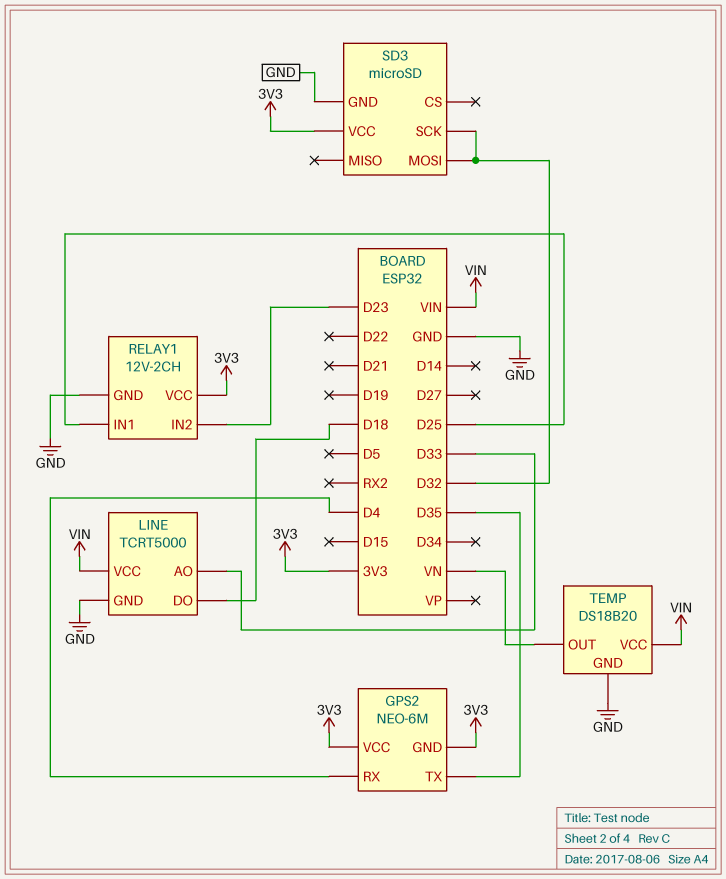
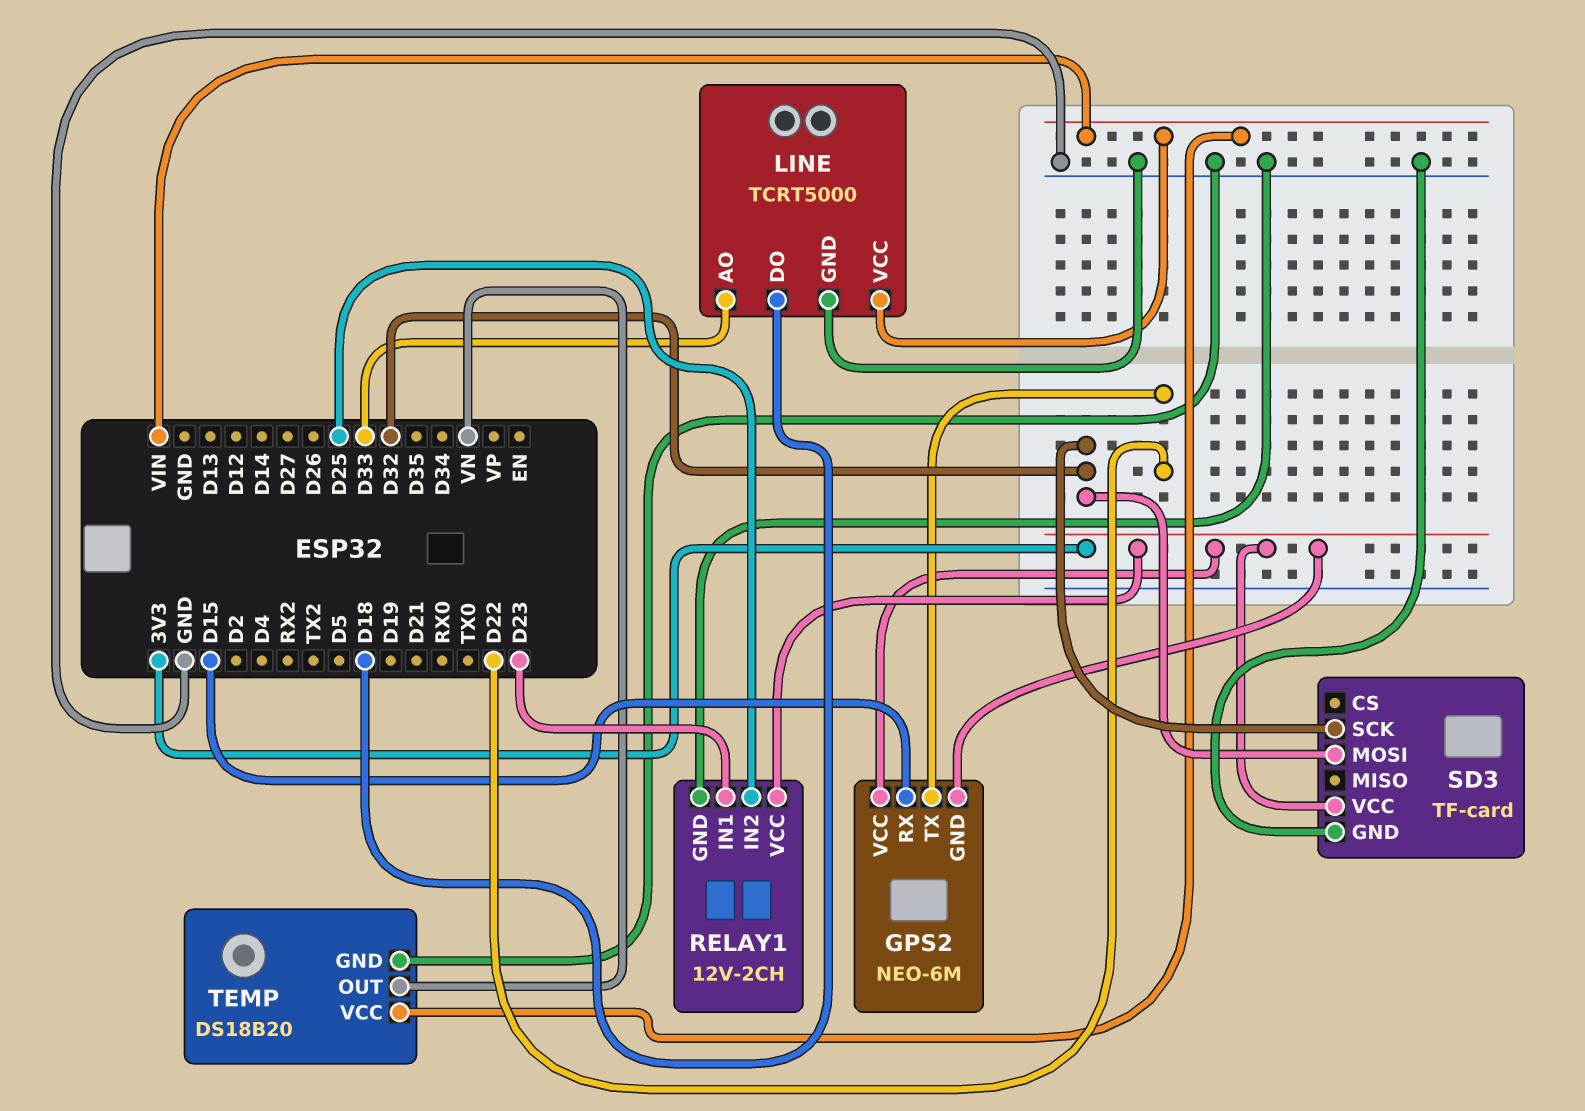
GPS2 pin RX: D4 -> D15
GPS2 pin TX: D35 -> D22
RELAY1 pin IN1: D25 -> D23
RELAY1 pin IN2: D23 -> D25
SD3: microSD -> TF-card

